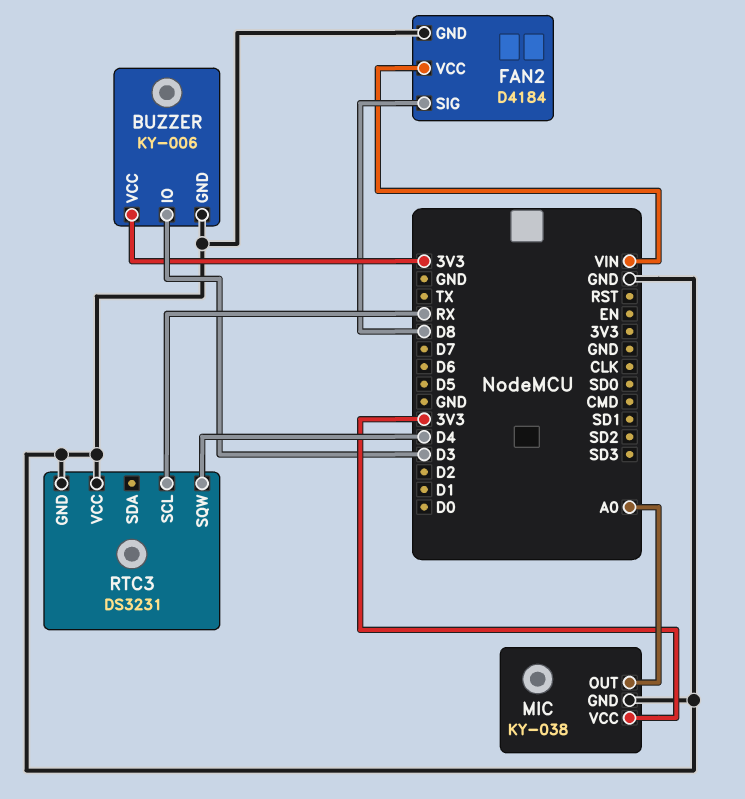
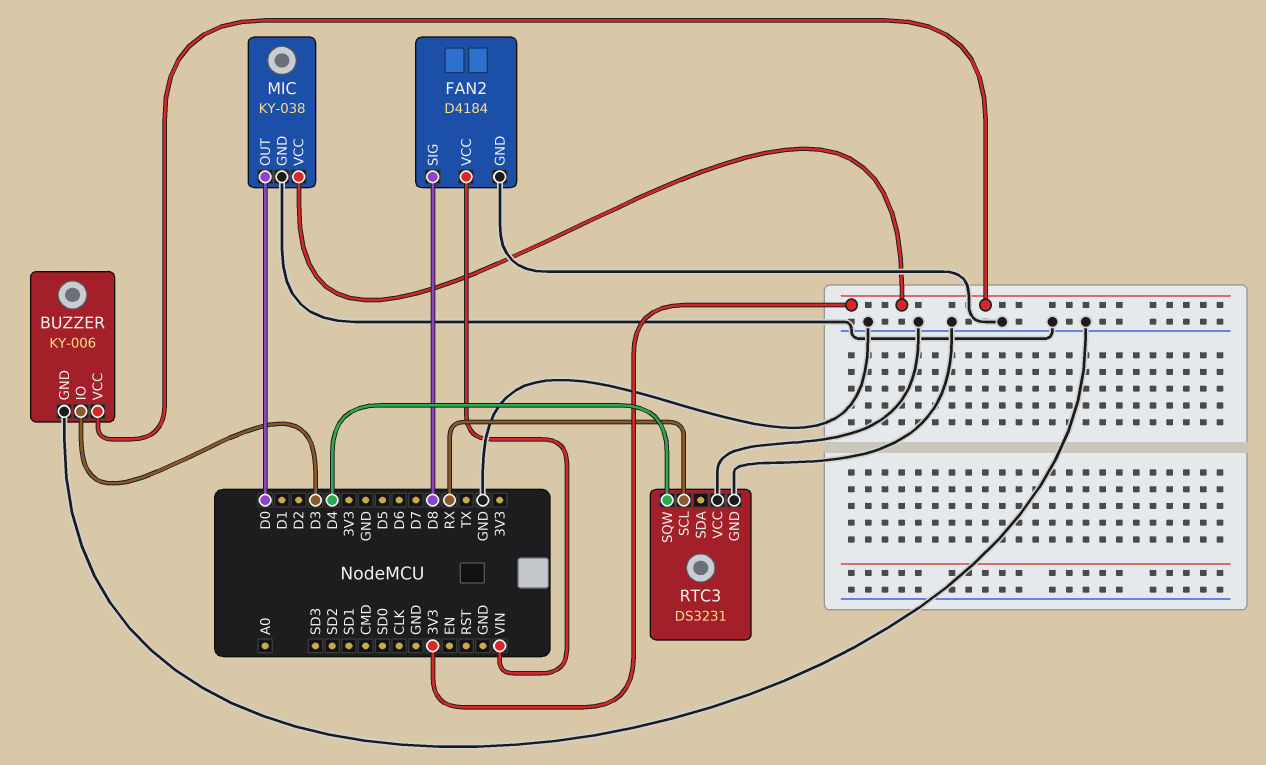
MIC pin OUT: A0 -> D0

